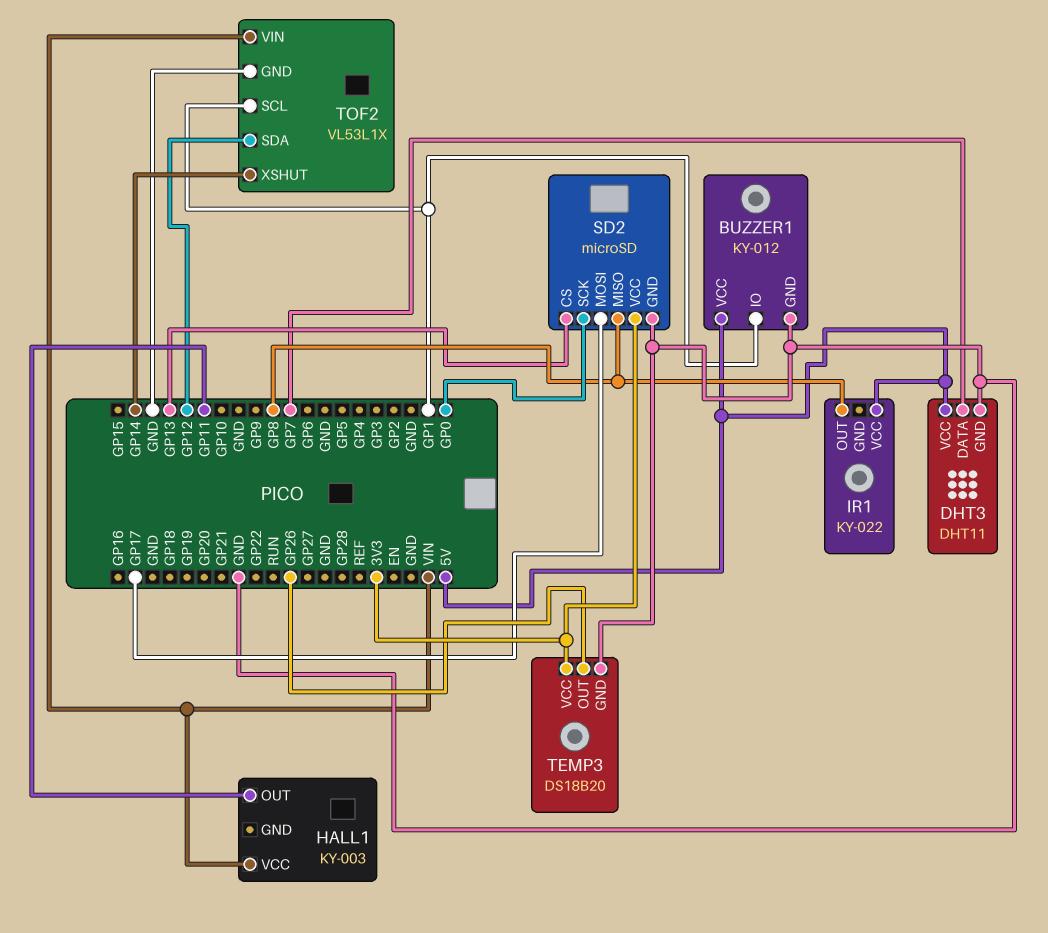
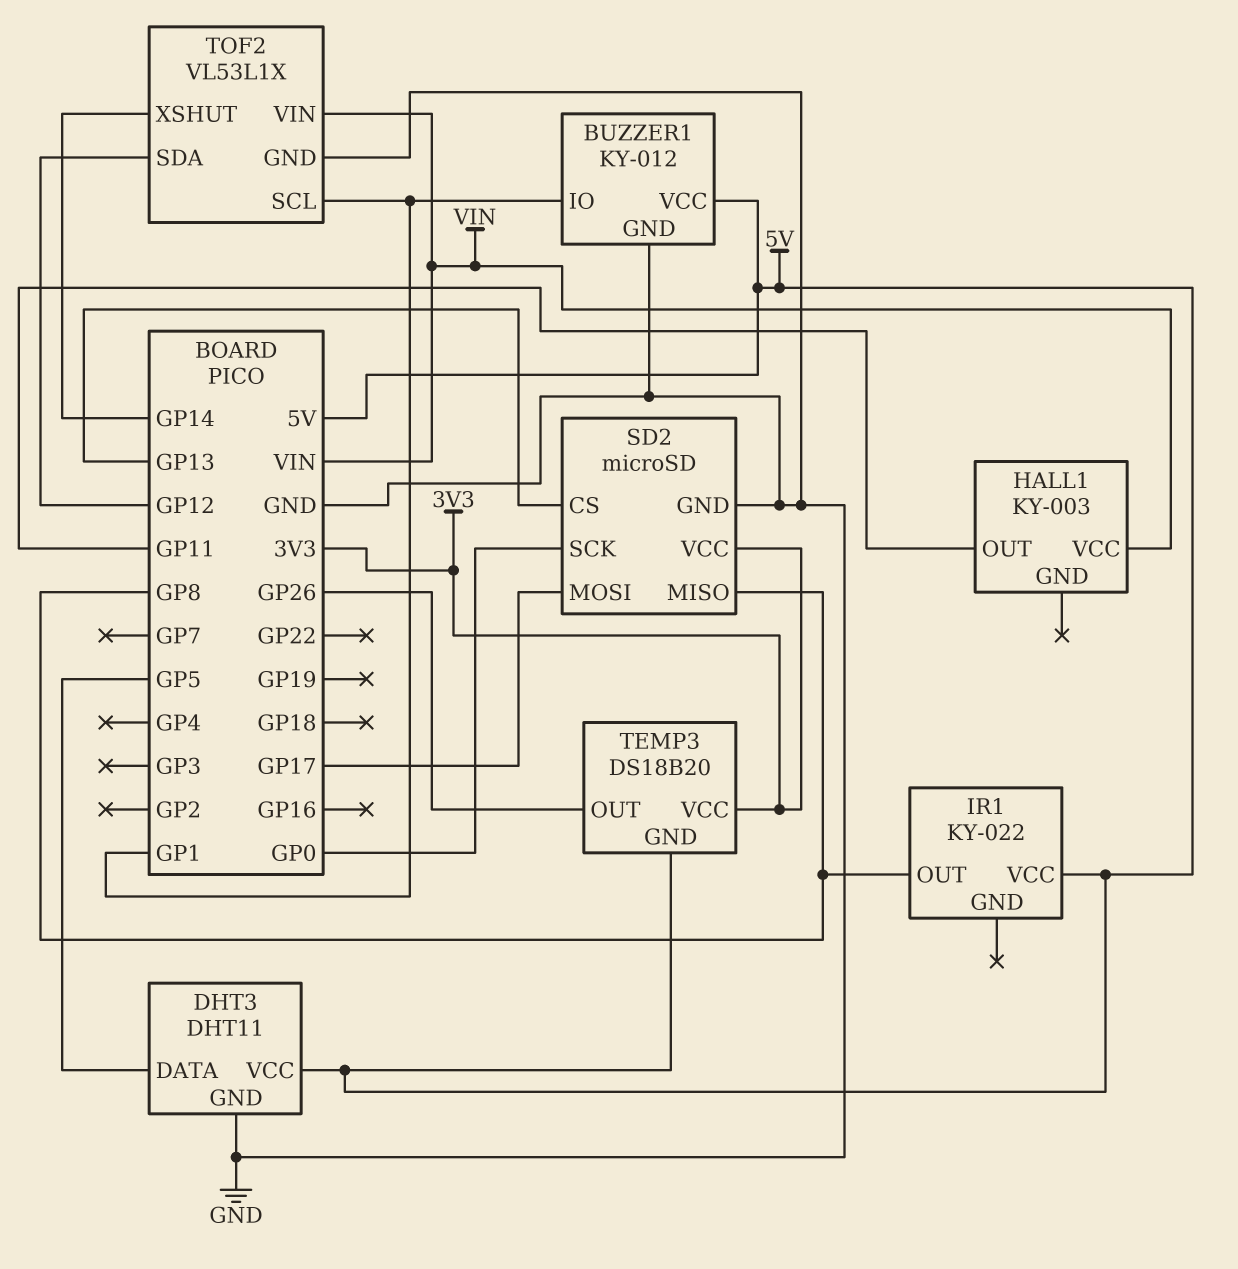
DHT3 pin DATA: GP7 -> GP5
TEMP3 pin GND: GND -> 5V

